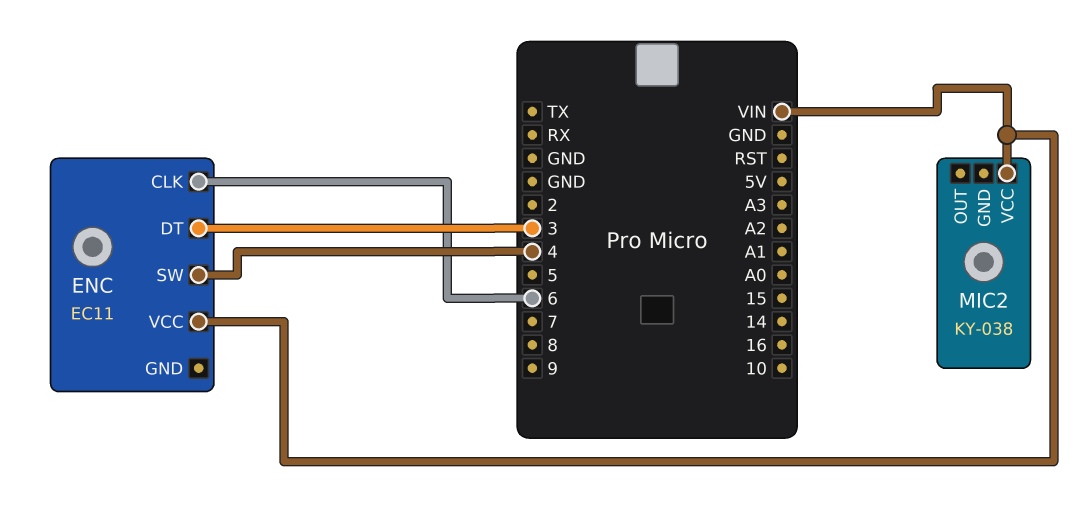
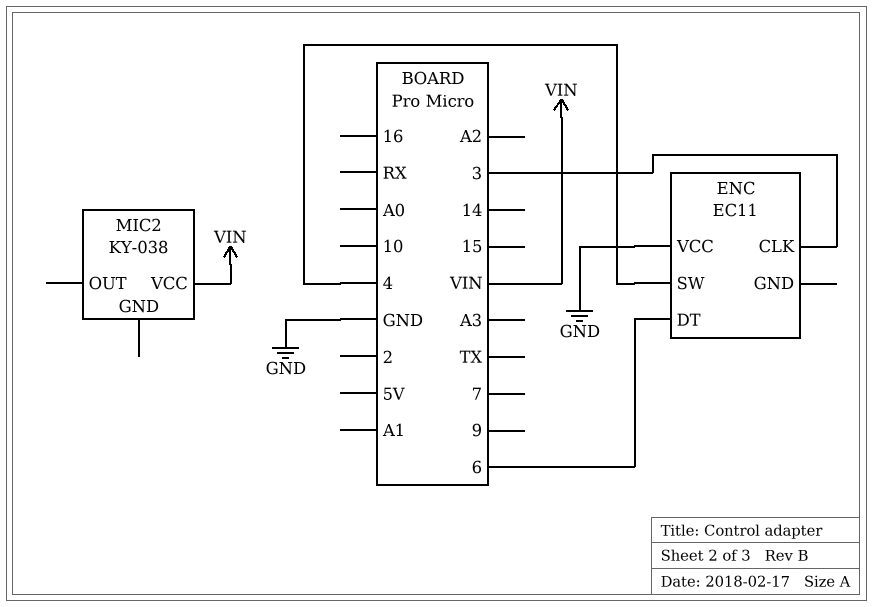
ENC pin CLK: 6 -> 3
ENC pin DT: 3 -> 6
ENC pin VCC: VIN -> GND

